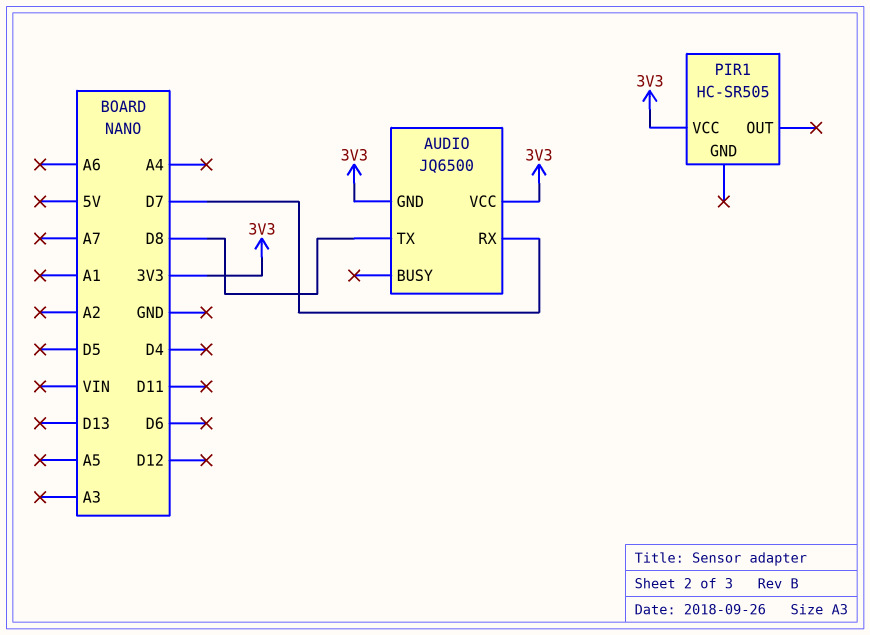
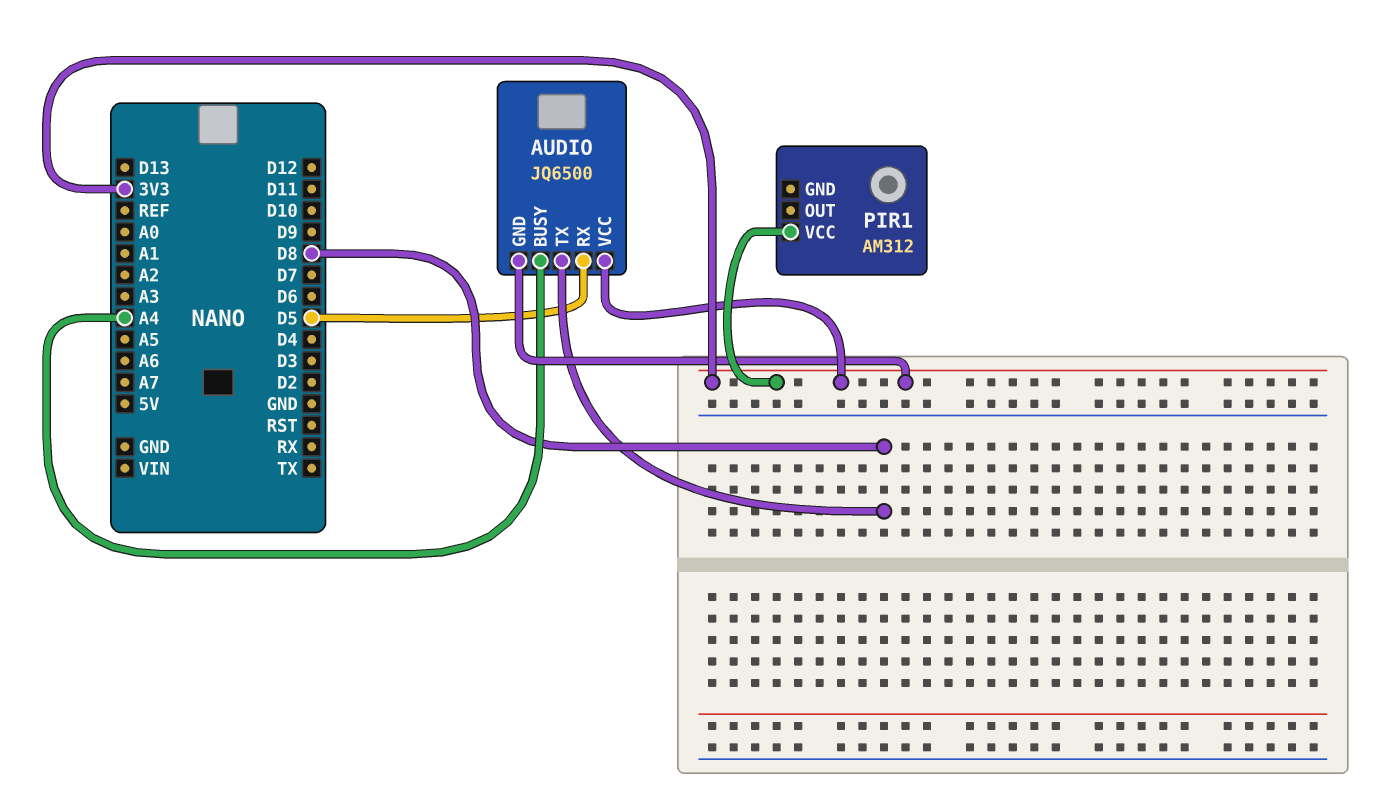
AUDIO pin BUSY: none -> A4
AUDIO pin RX: D7 -> D5
PIR1: HC-SR505 -> AM312

